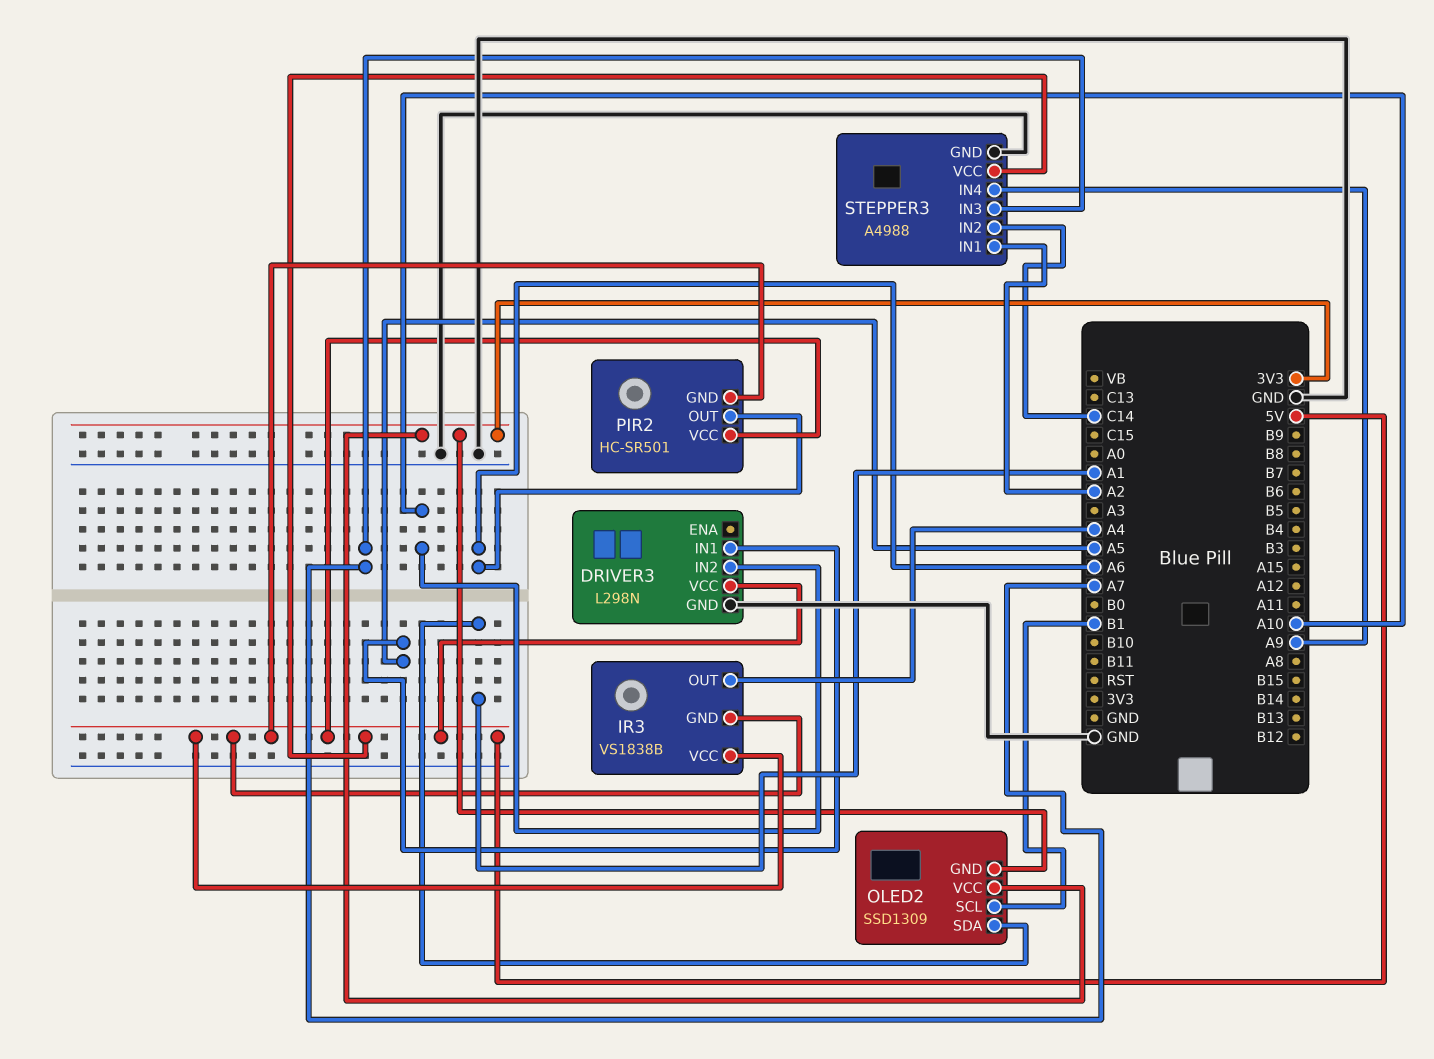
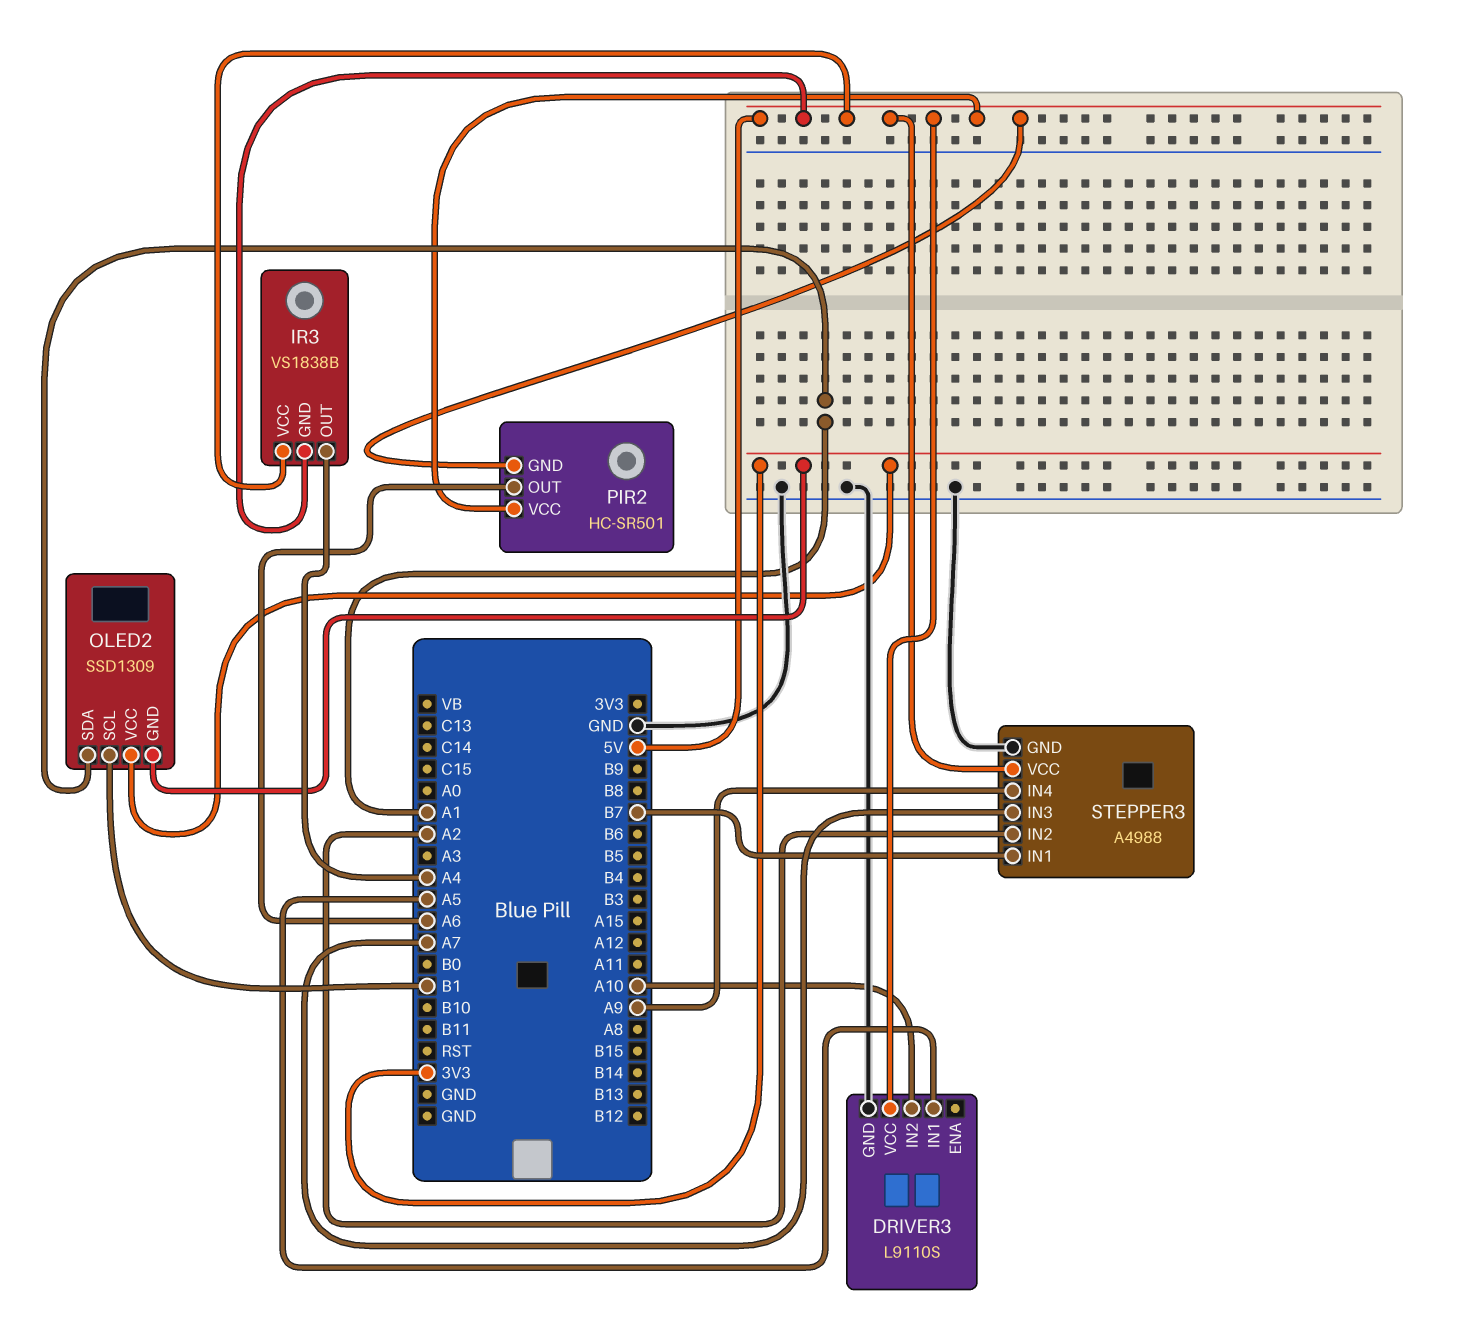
DRIVER3: L298N -> L9110S
STEPPER3 pin IN1: A2 -> B7
STEPPER3 pin IN2: C14 -> A2

